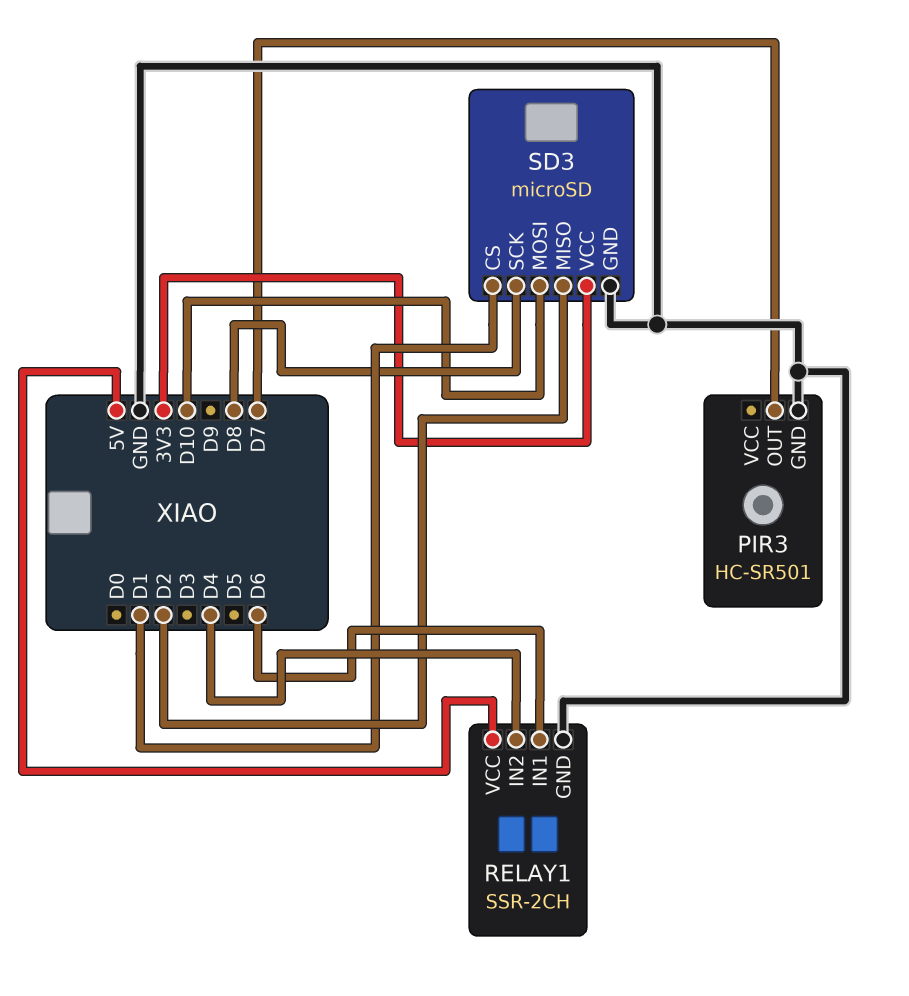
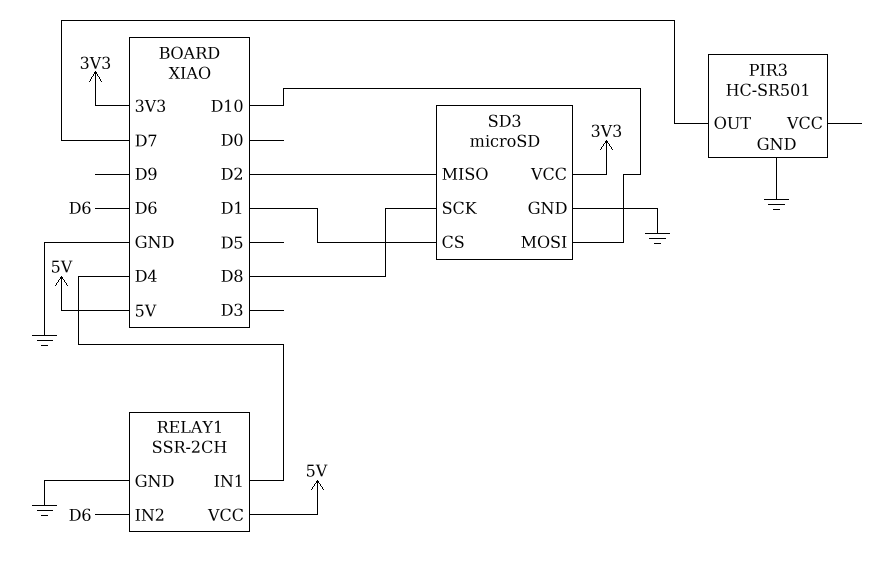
RELAY1 pin IN1: D6 -> D4
RELAY1 pin IN2: D4 -> D6

